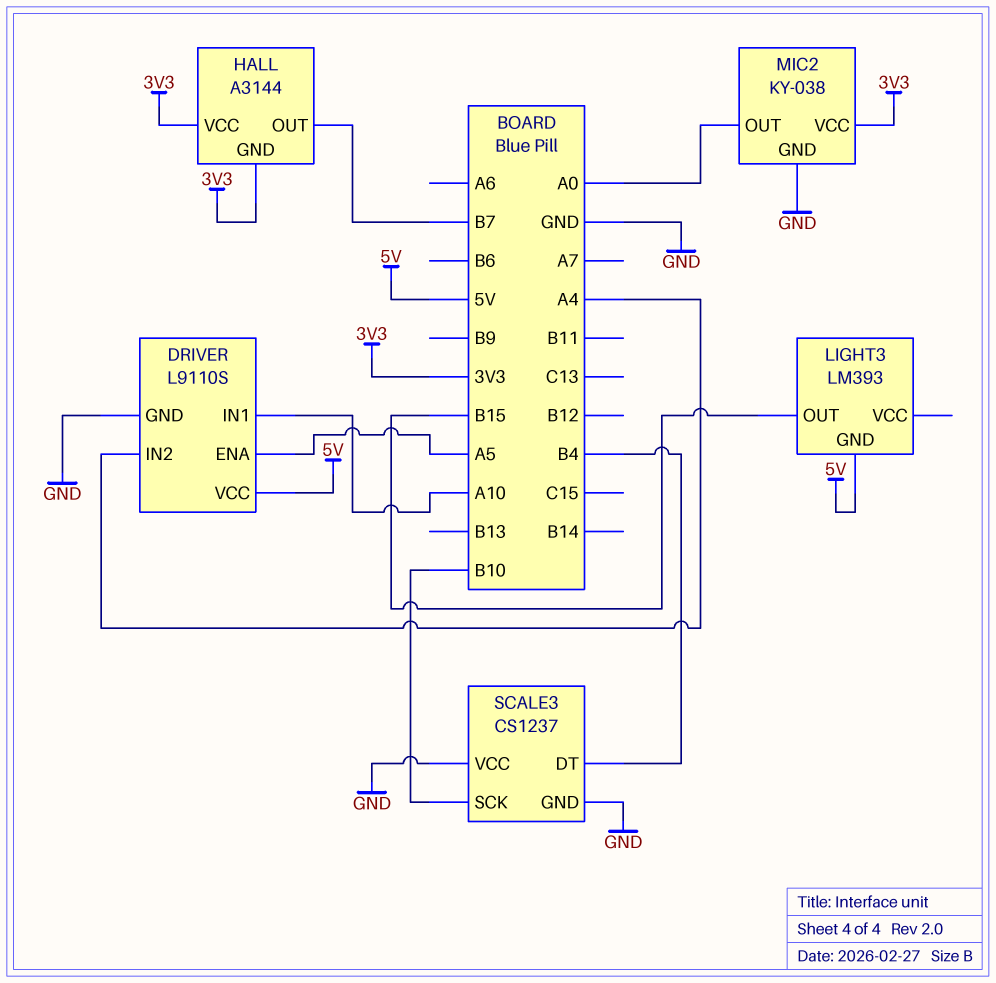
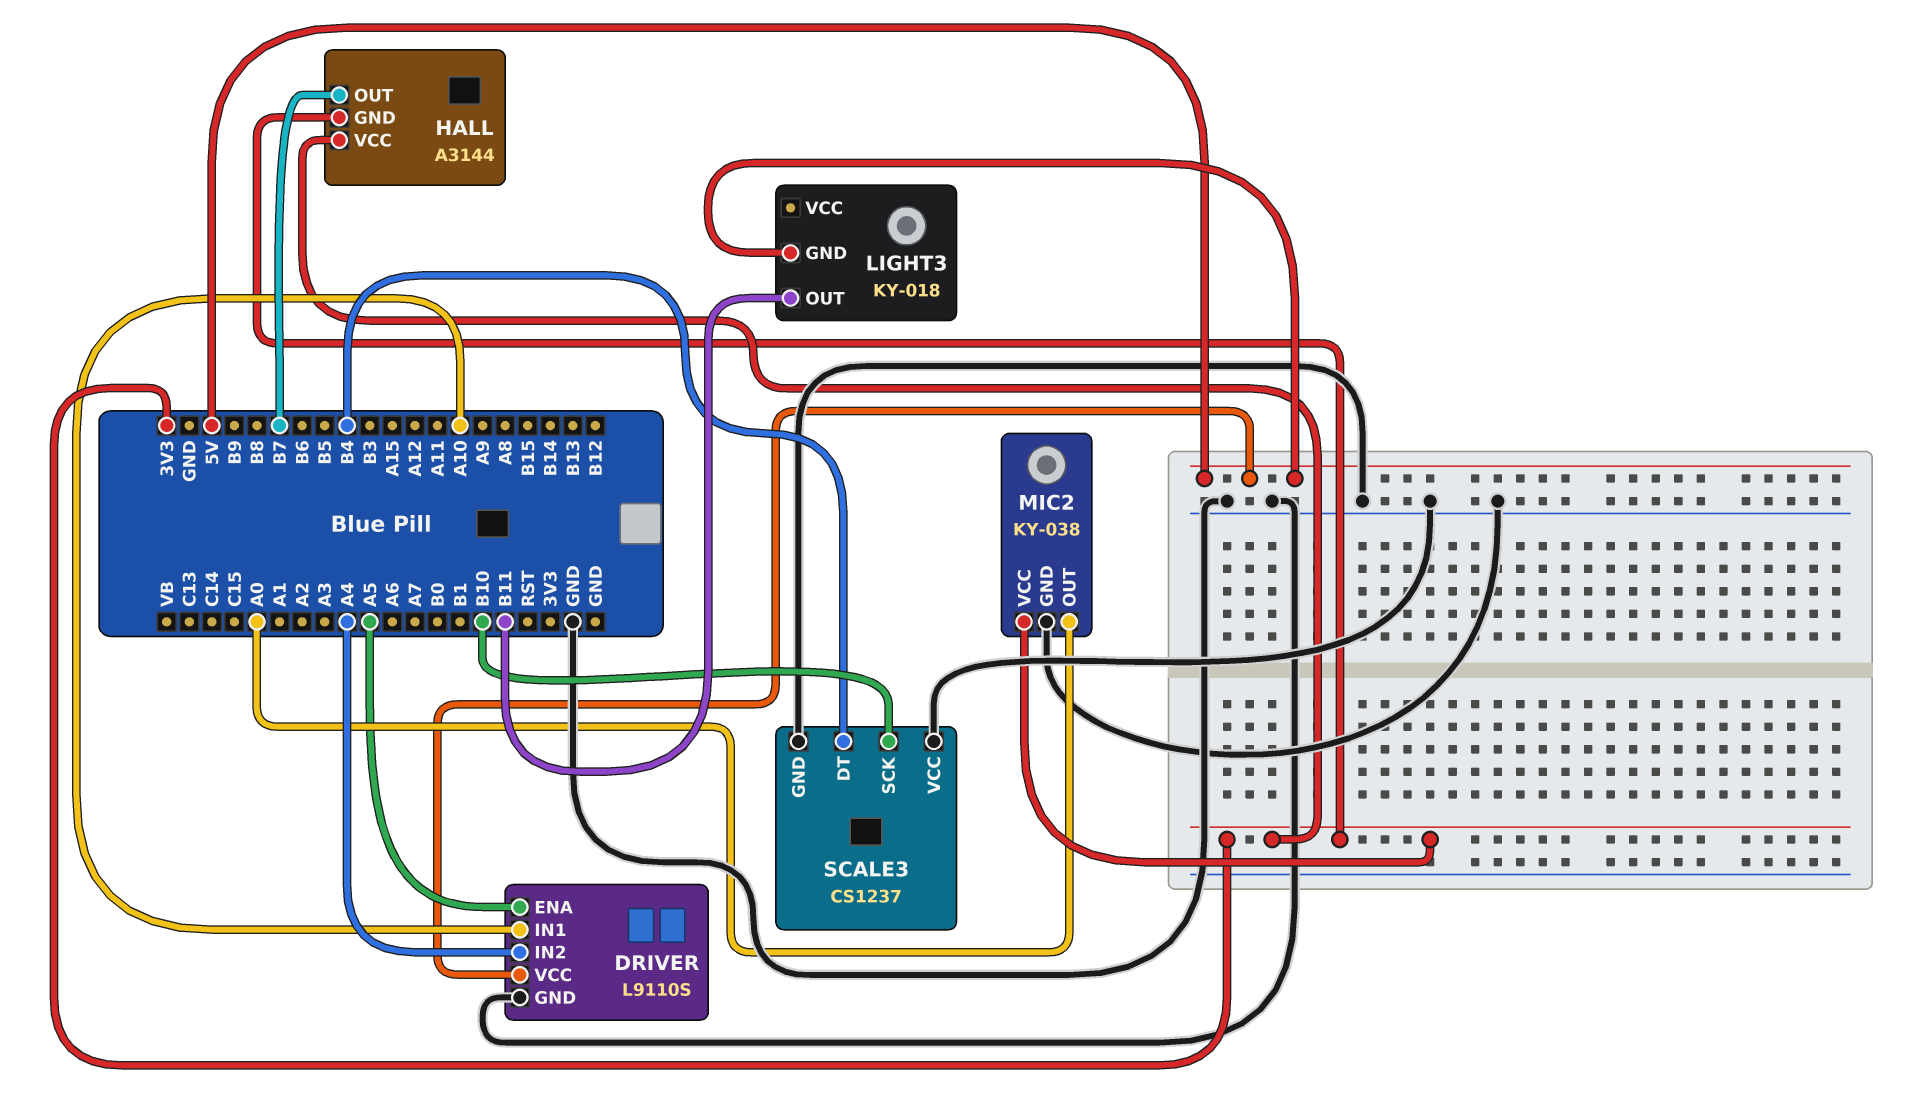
LIGHT3: LM393 -> KY-018
LIGHT3 pin OUT: B15 -> B11

